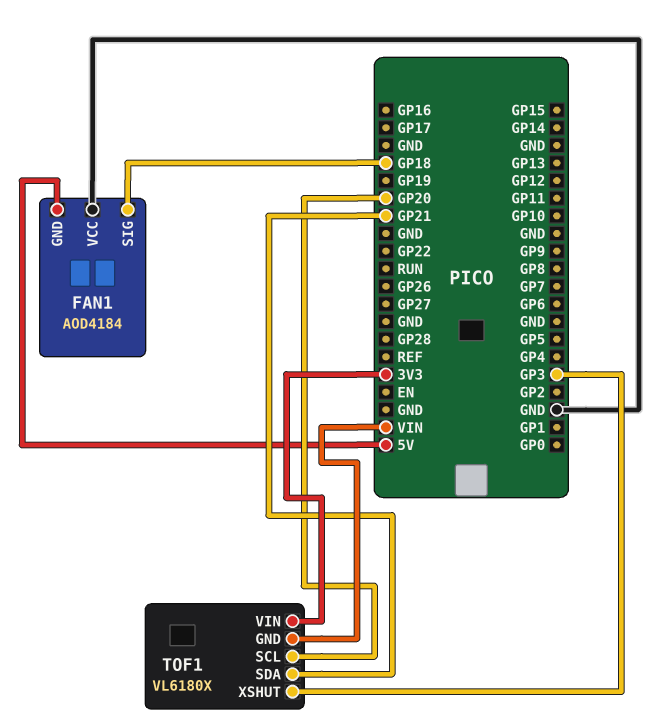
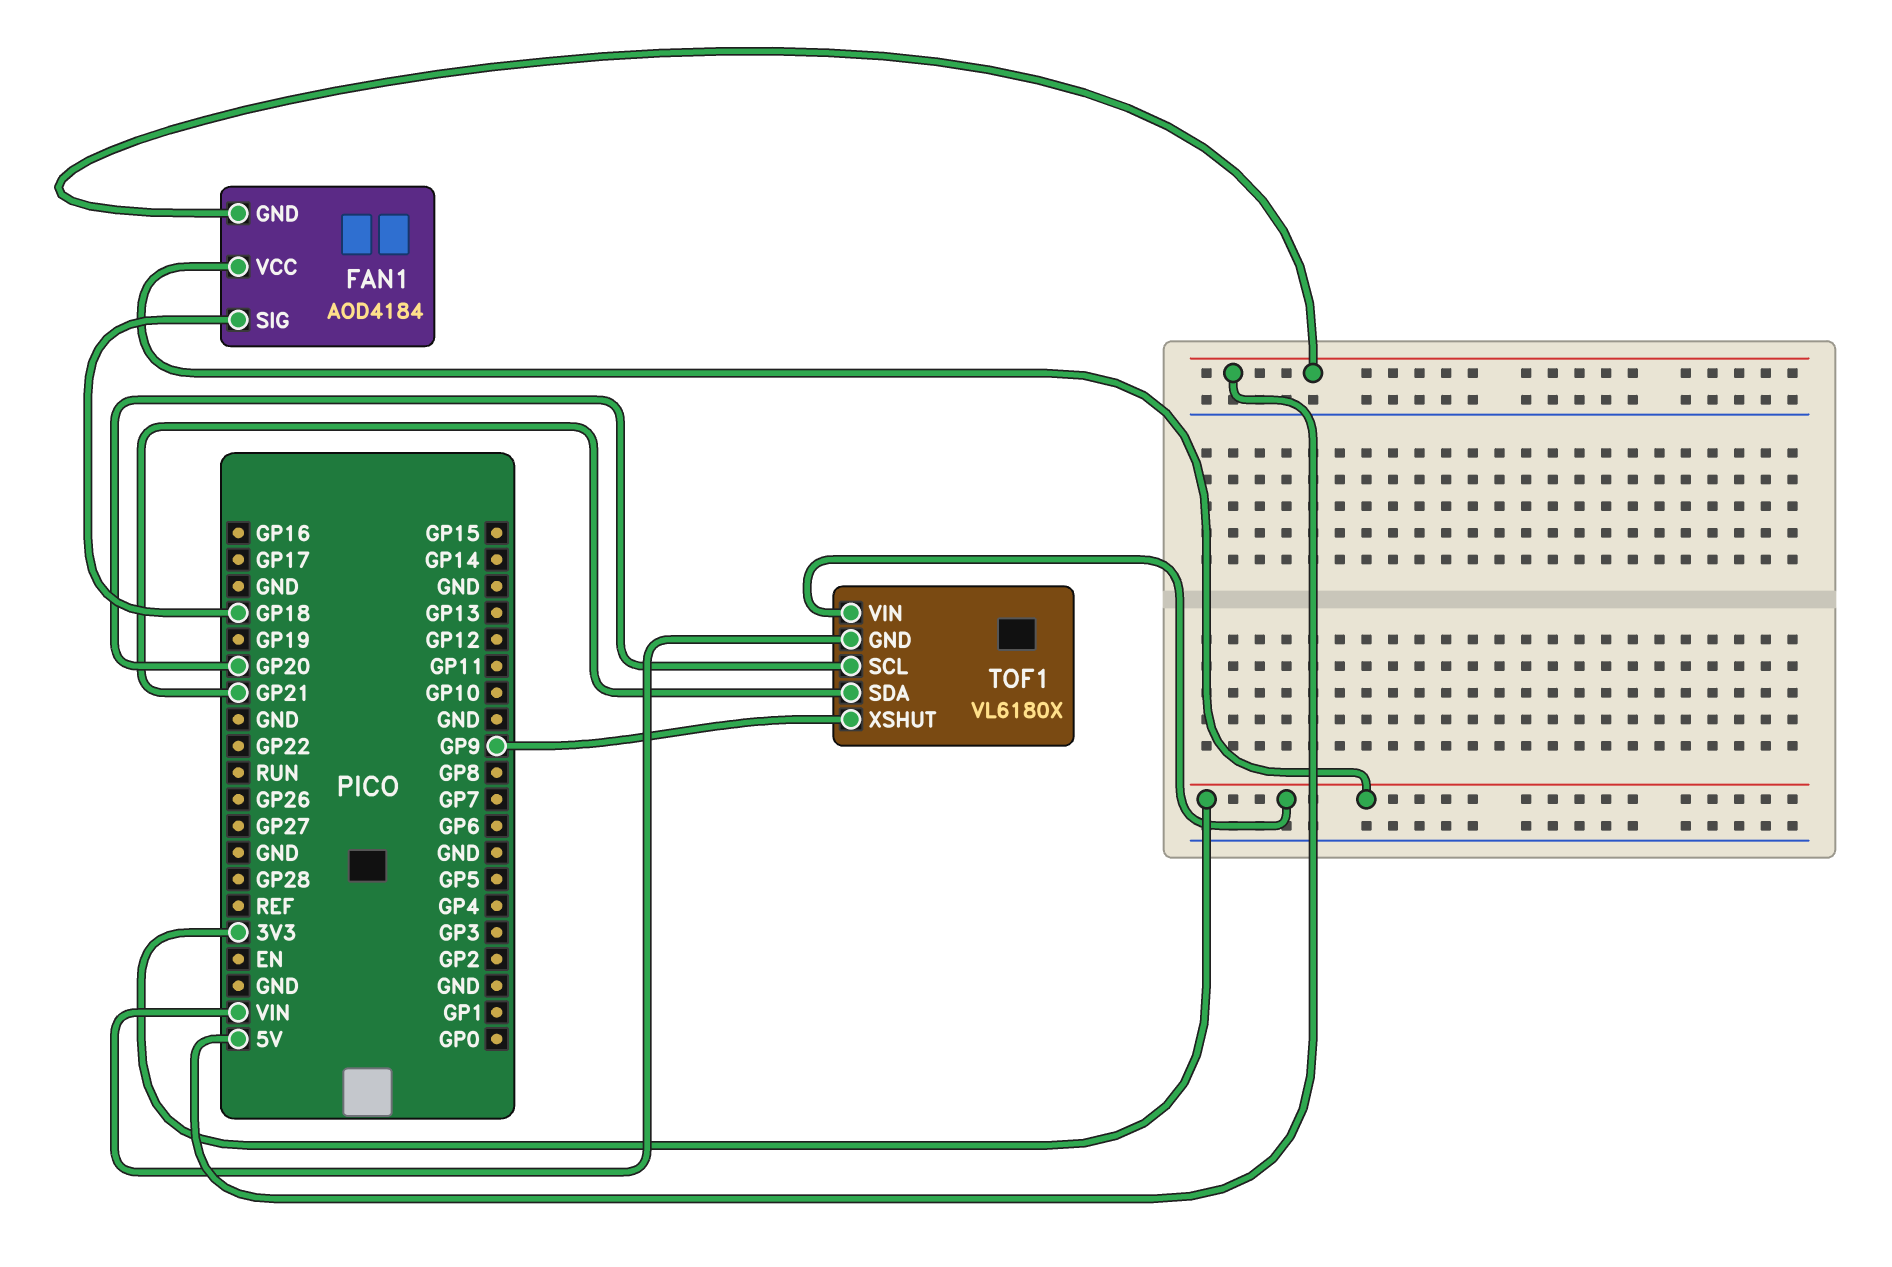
FAN1 pin VCC: GND -> 3V3
TOF1 pin XSHUT: GP3 -> GP9

